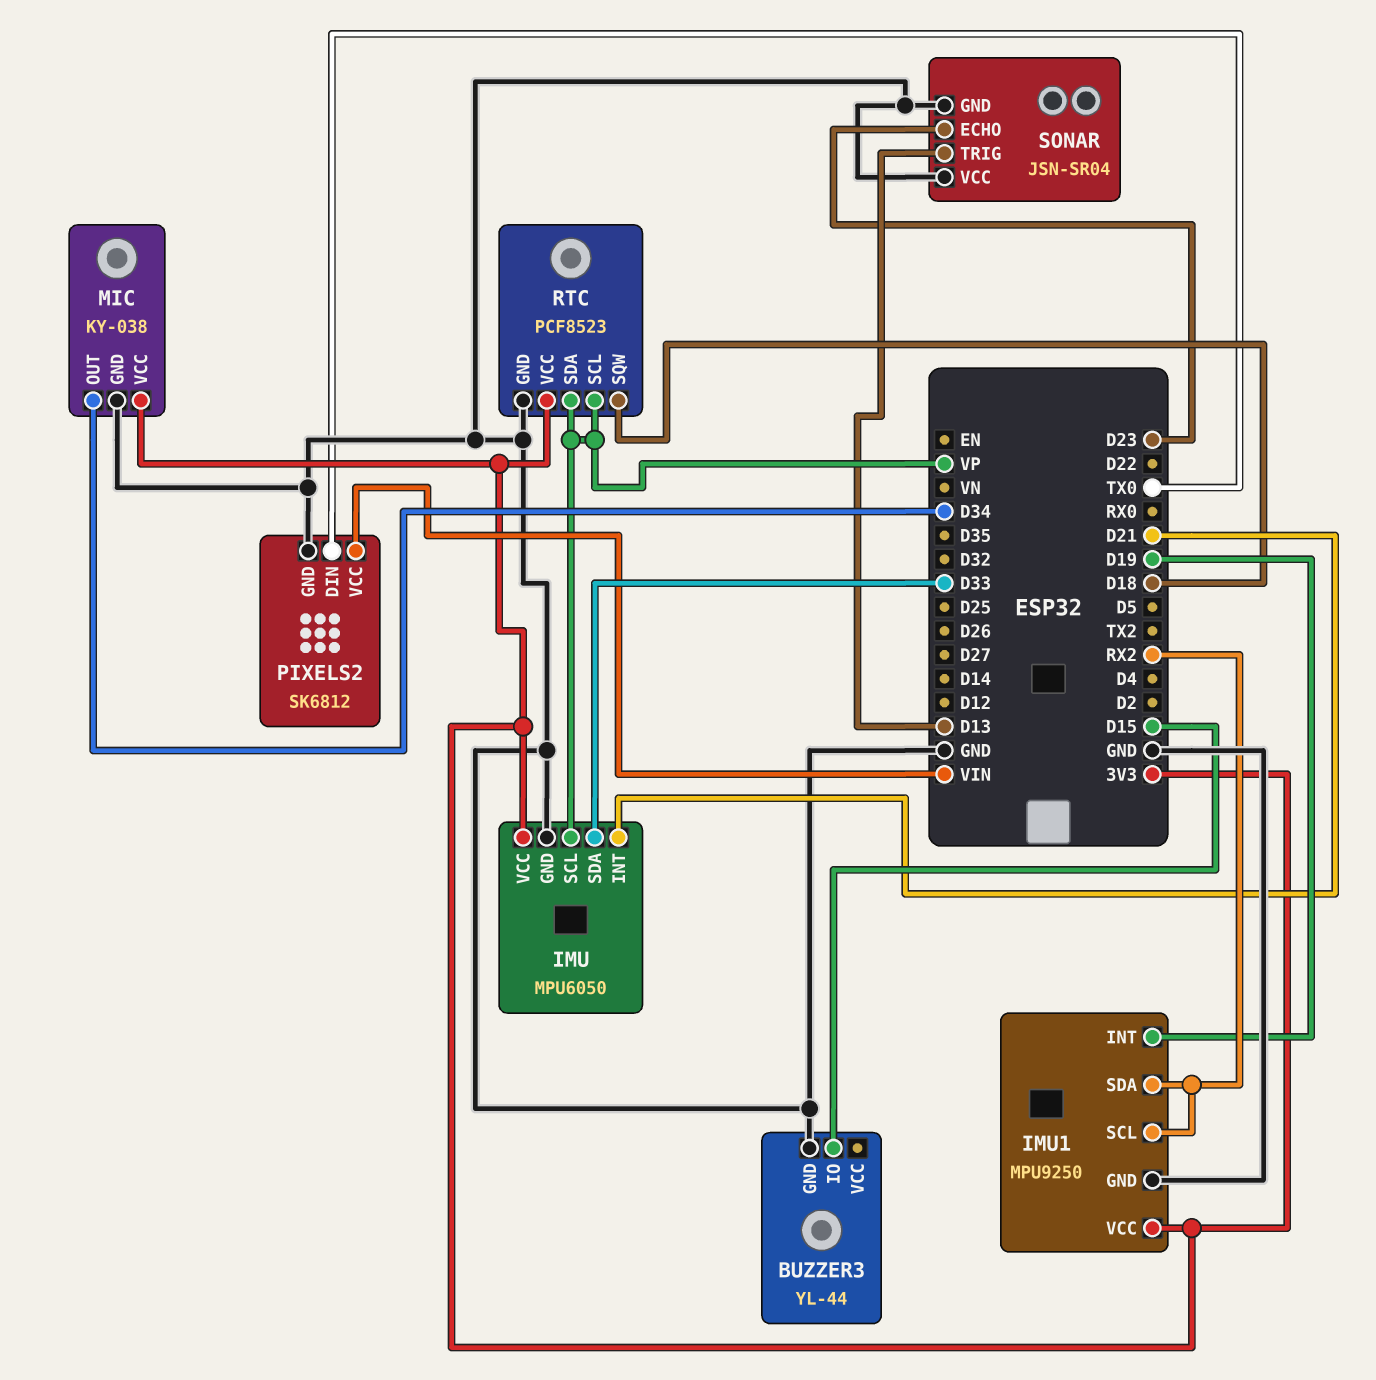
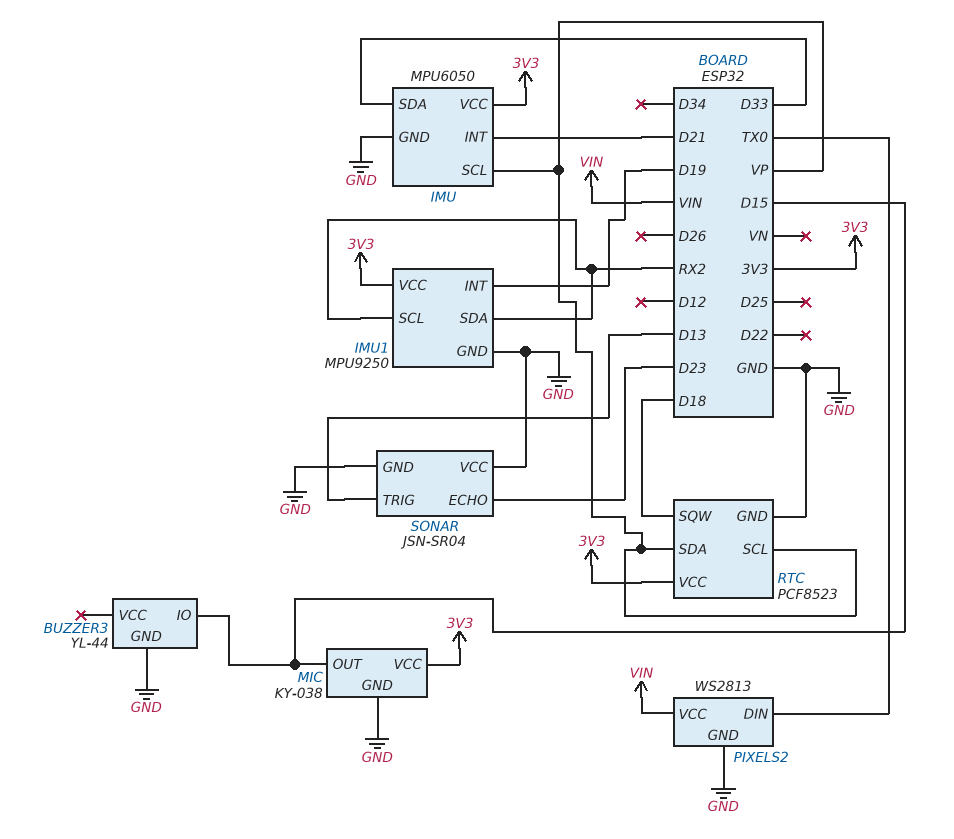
MIC pin OUT: D34 -> D15
PIXELS2: SK6812 -> WS2813

